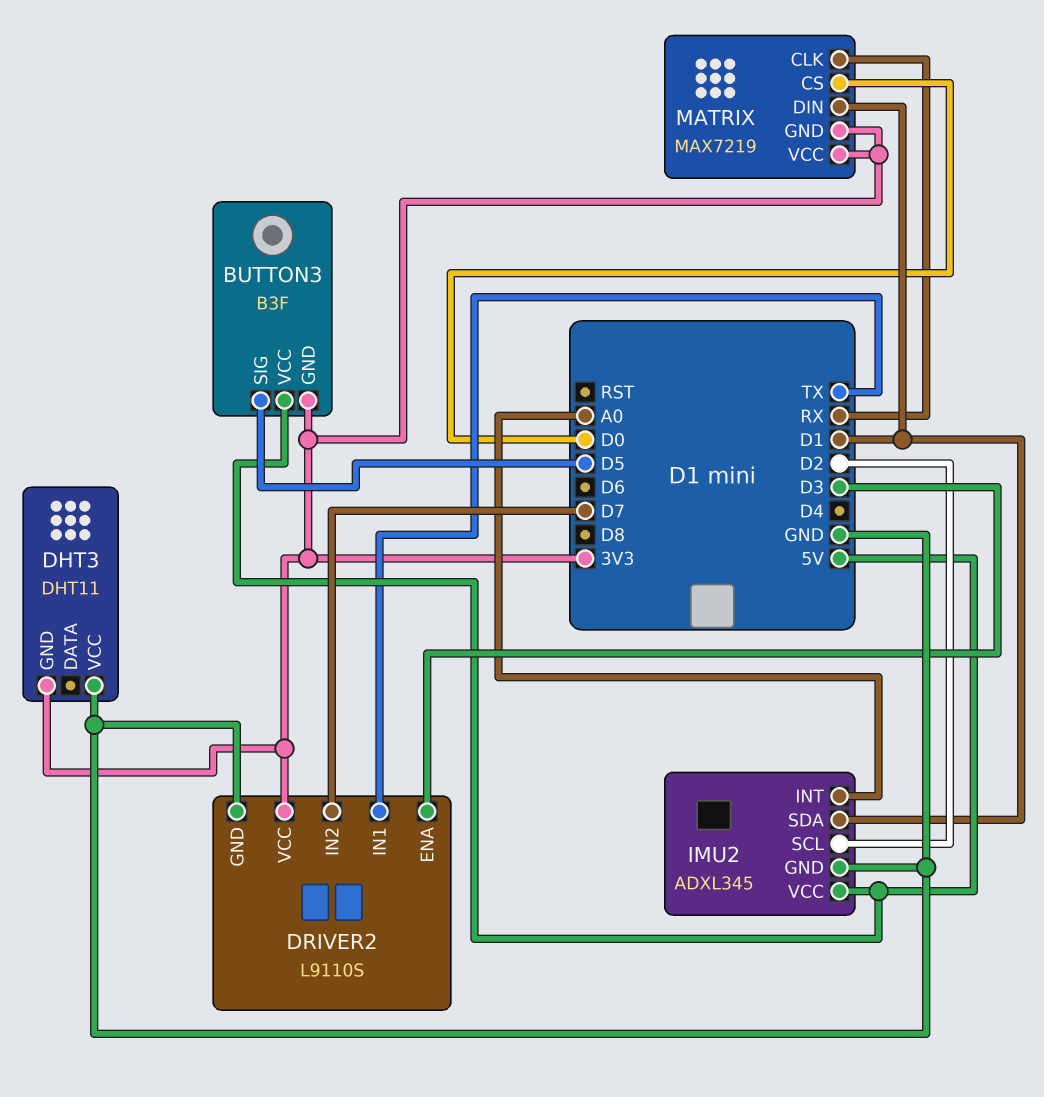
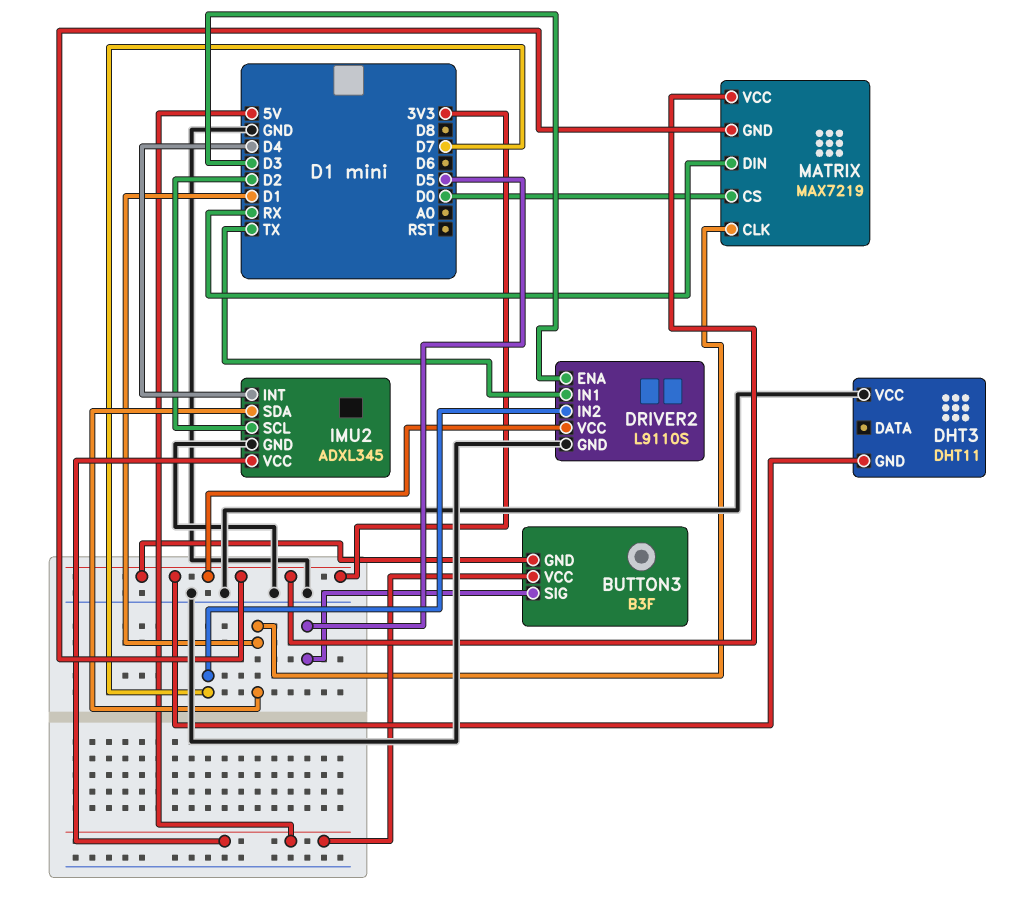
IMU2 pin INT: A0 -> D4
MATRIX pin CLK: RX -> D1
MATRIX pin DIN: D1 -> RX

